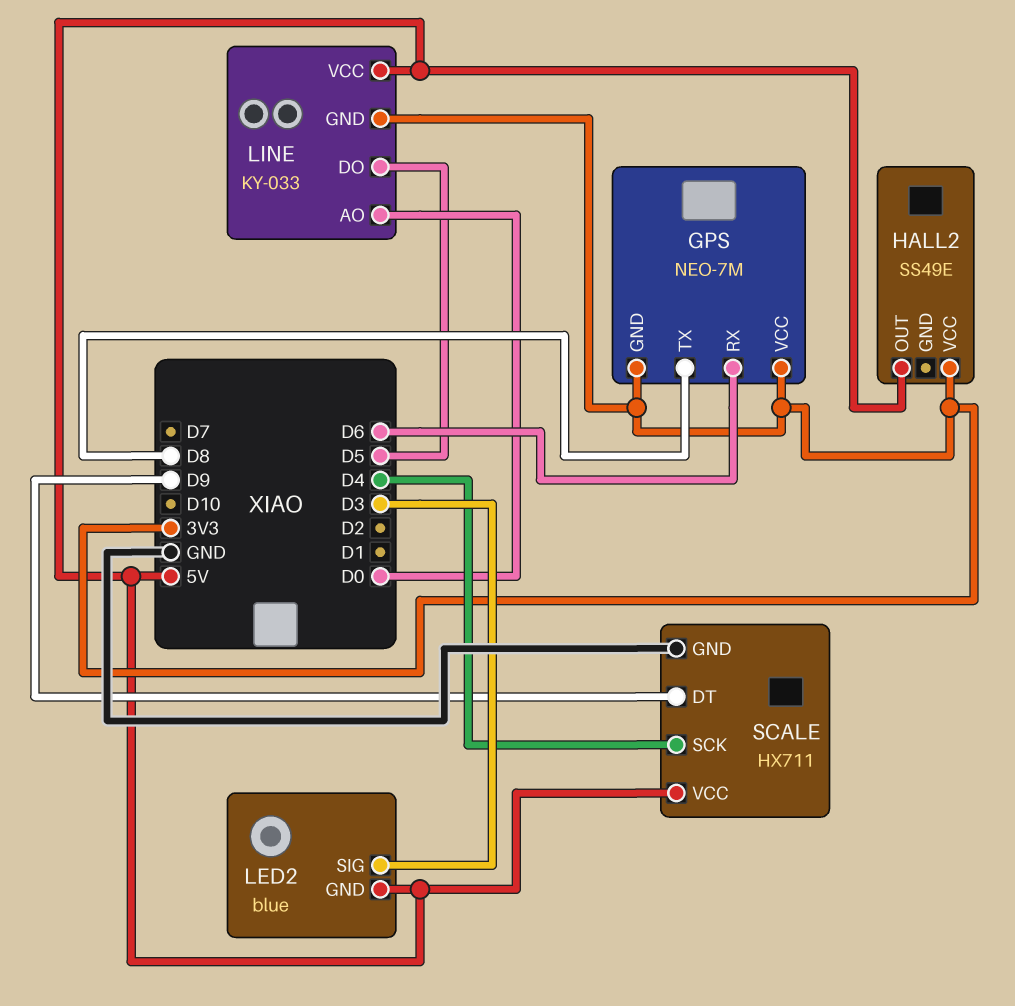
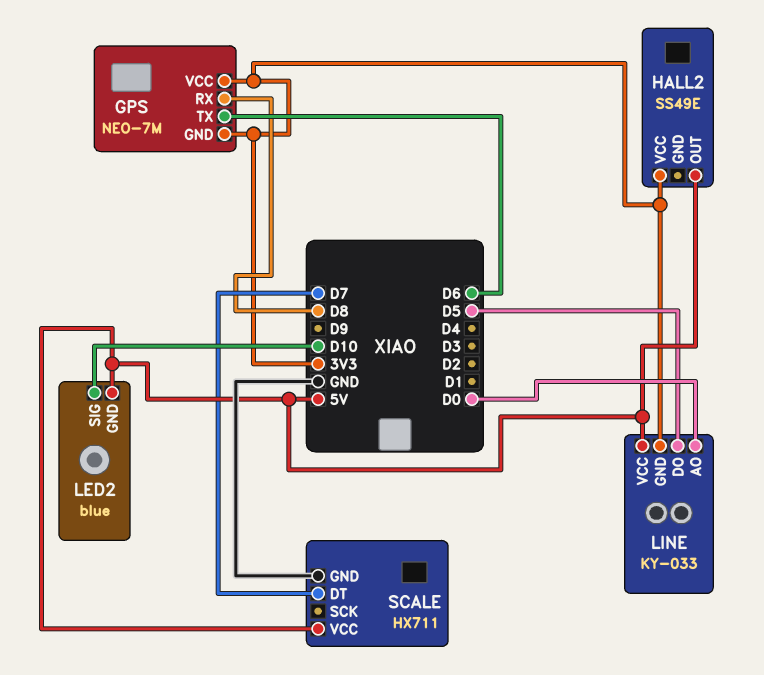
GPS pin RX: D6 -> D8
GPS pin TX: D8 -> D6
LED2 pin SIG: D3 -> D10
SCALE pin DT: D9 -> D7
SCALE pin SCK: D4 -> none

